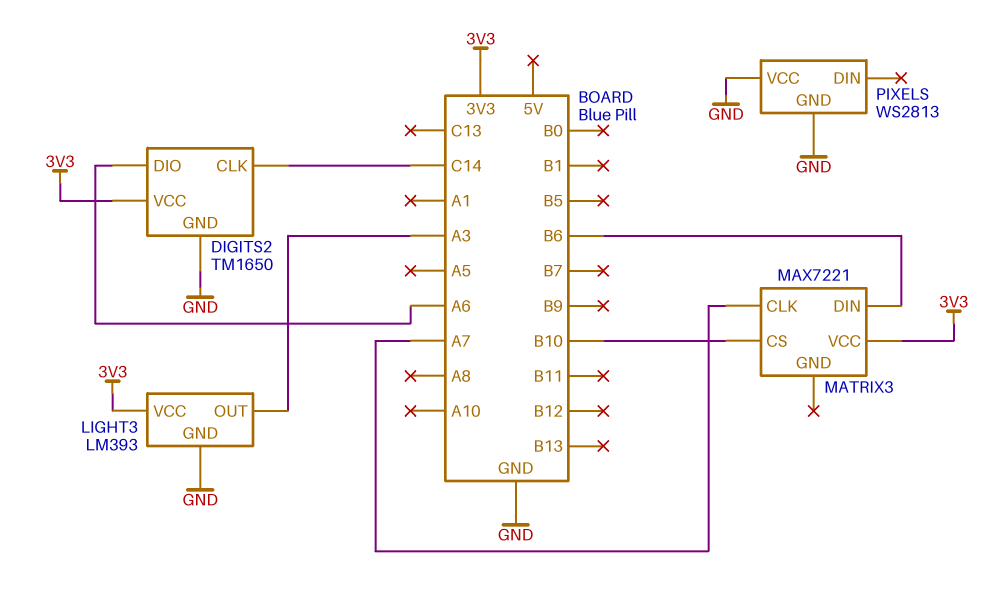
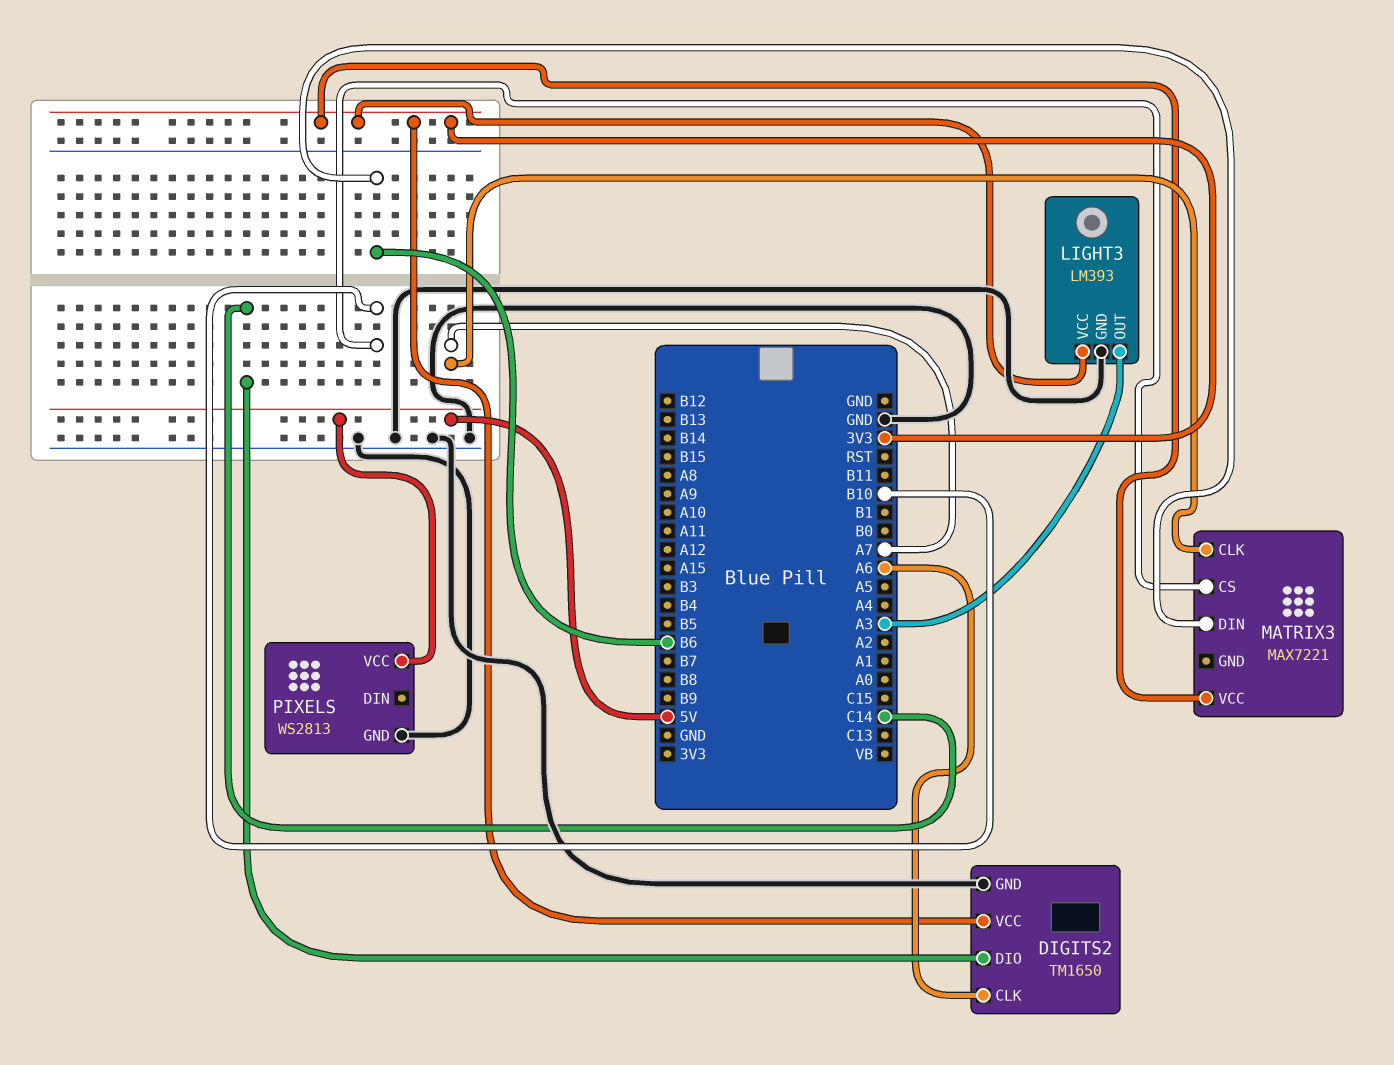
DIGITS2 pin CLK: C14 -> A6
DIGITS2 pin DIO: A6 -> C14
PIXELS pin VCC: GND -> 5V

